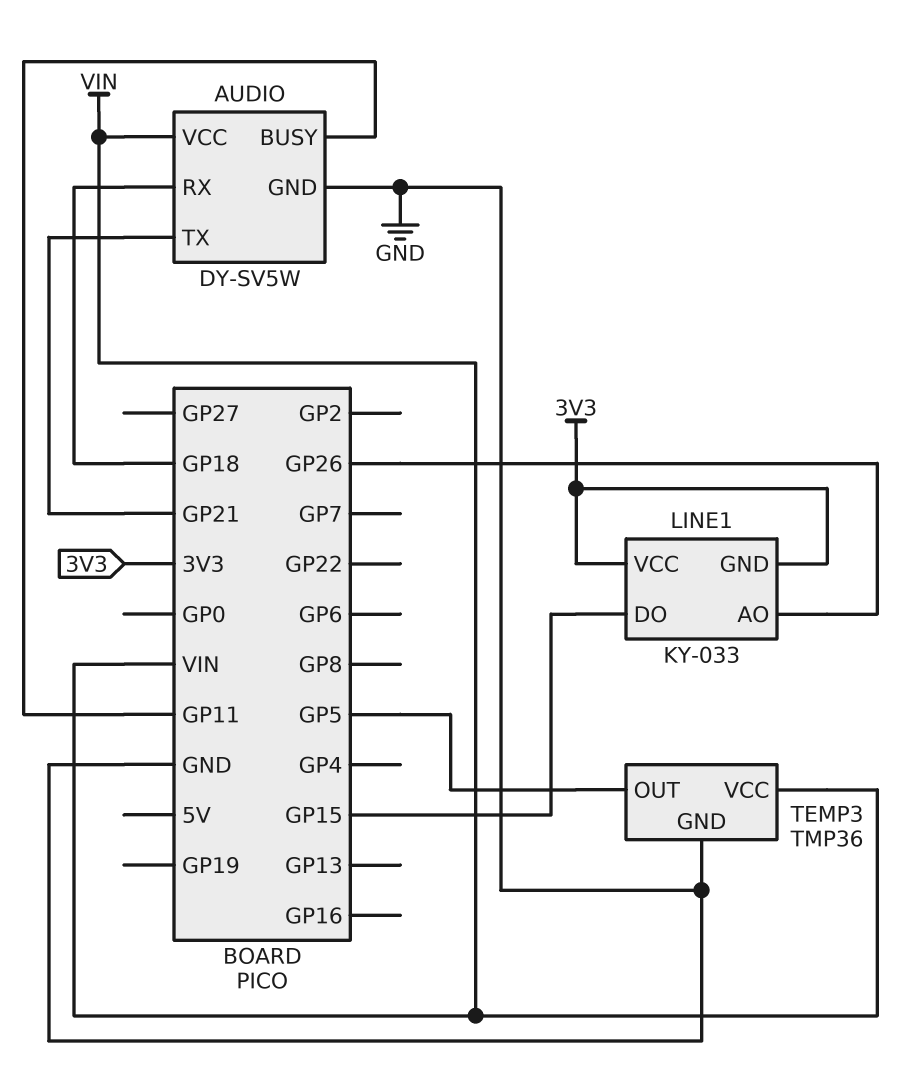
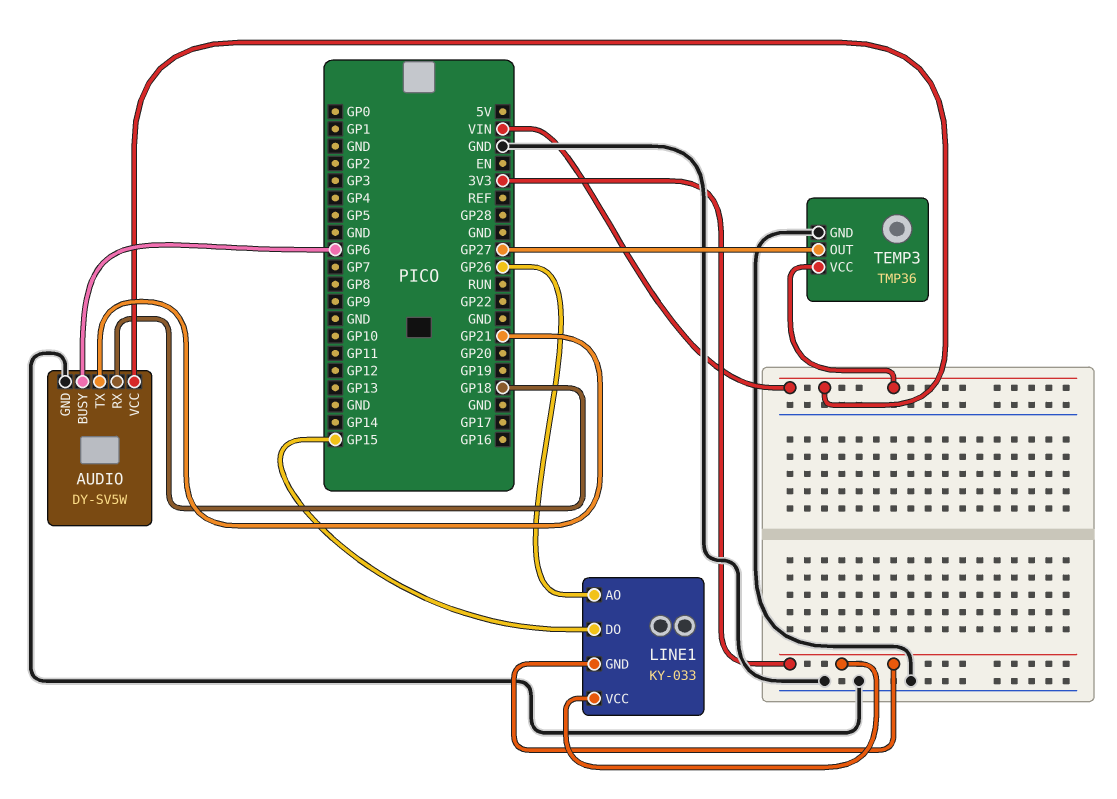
AUDIO pin BUSY: GP11 -> GP6
TEMP3 pin OUT: GP5 -> GP27

